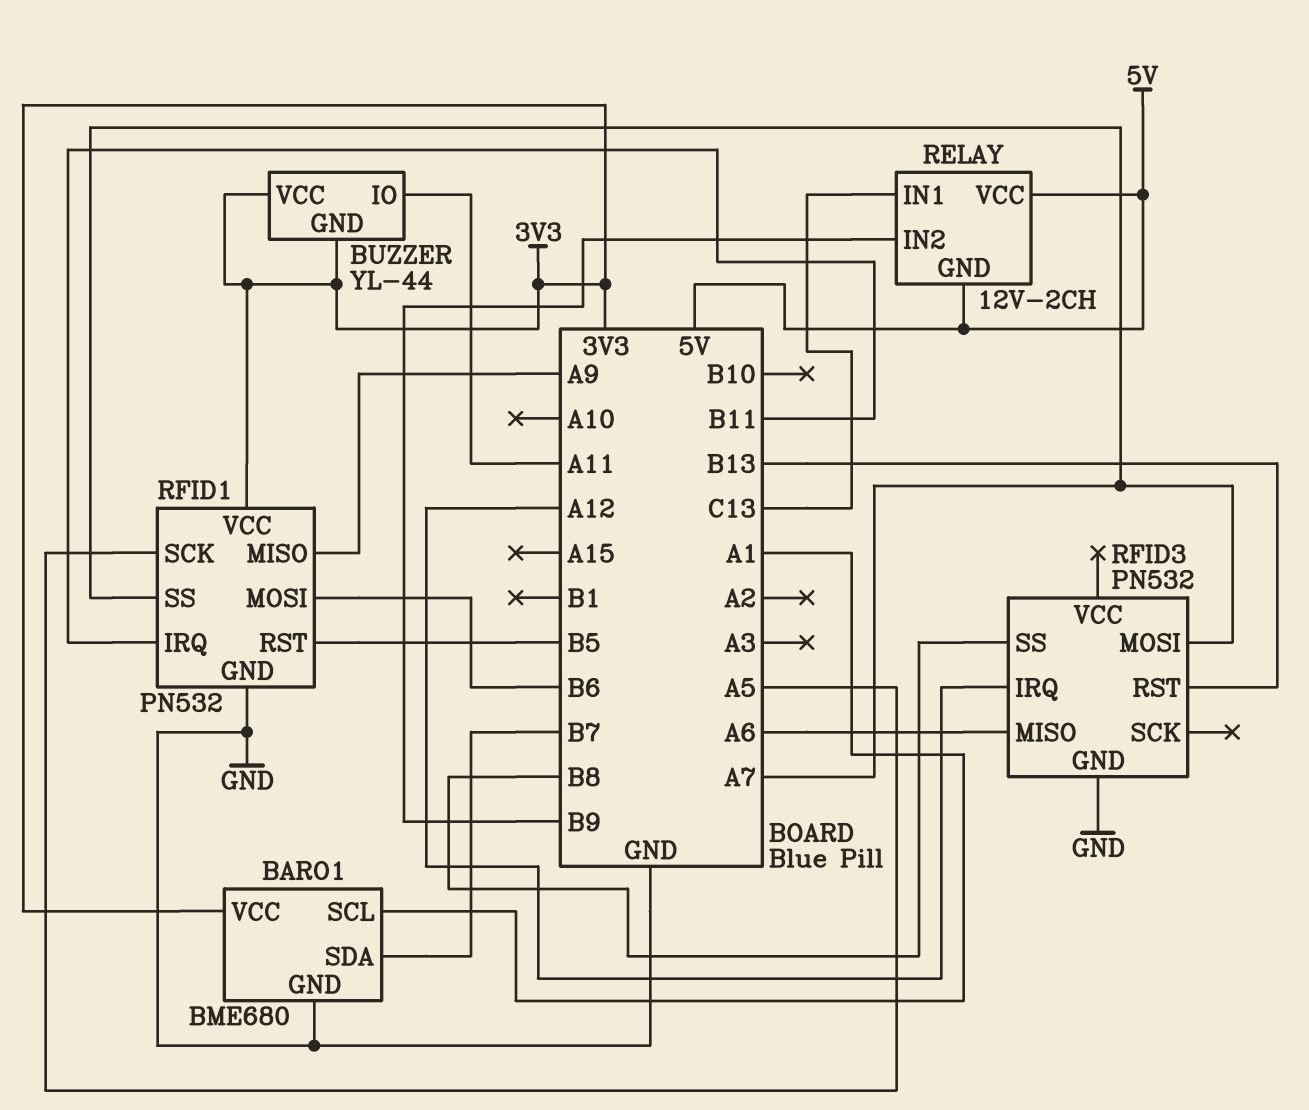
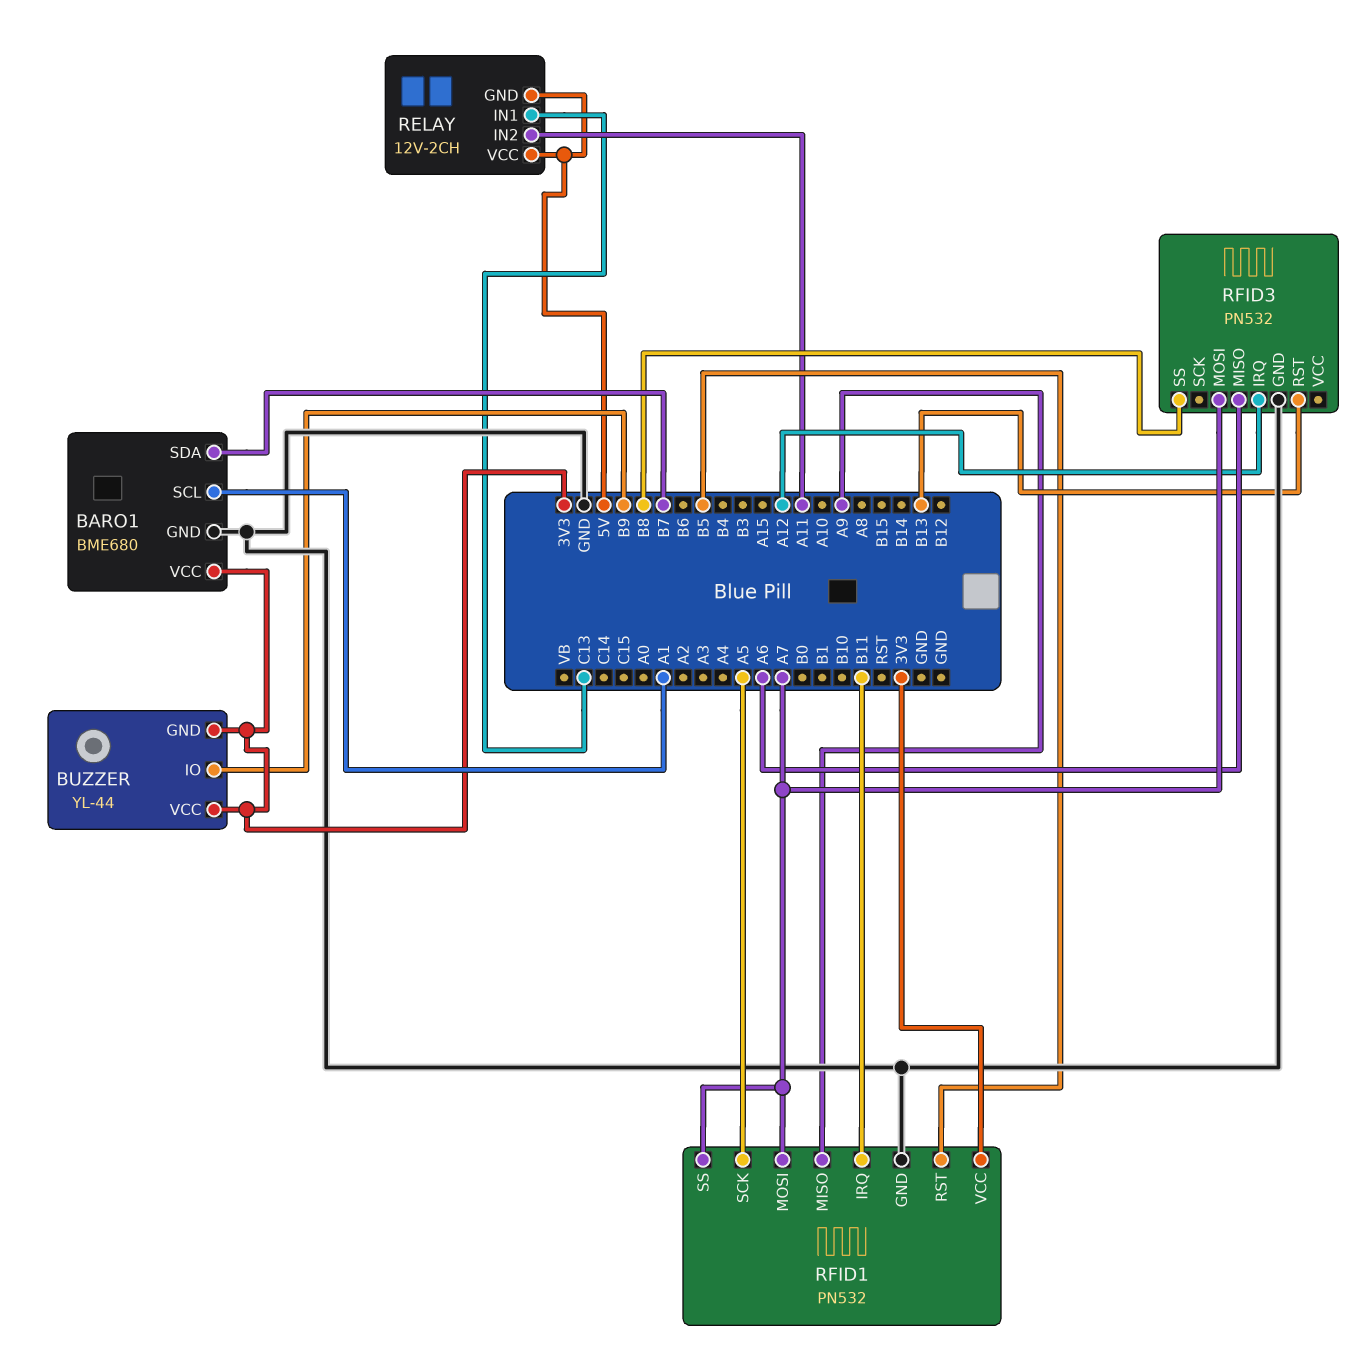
BUZZER pin IO: A11 -> B9
RELAY pin IN2: B9 -> A11
RFID1 pin MOSI: B6 -> A7

